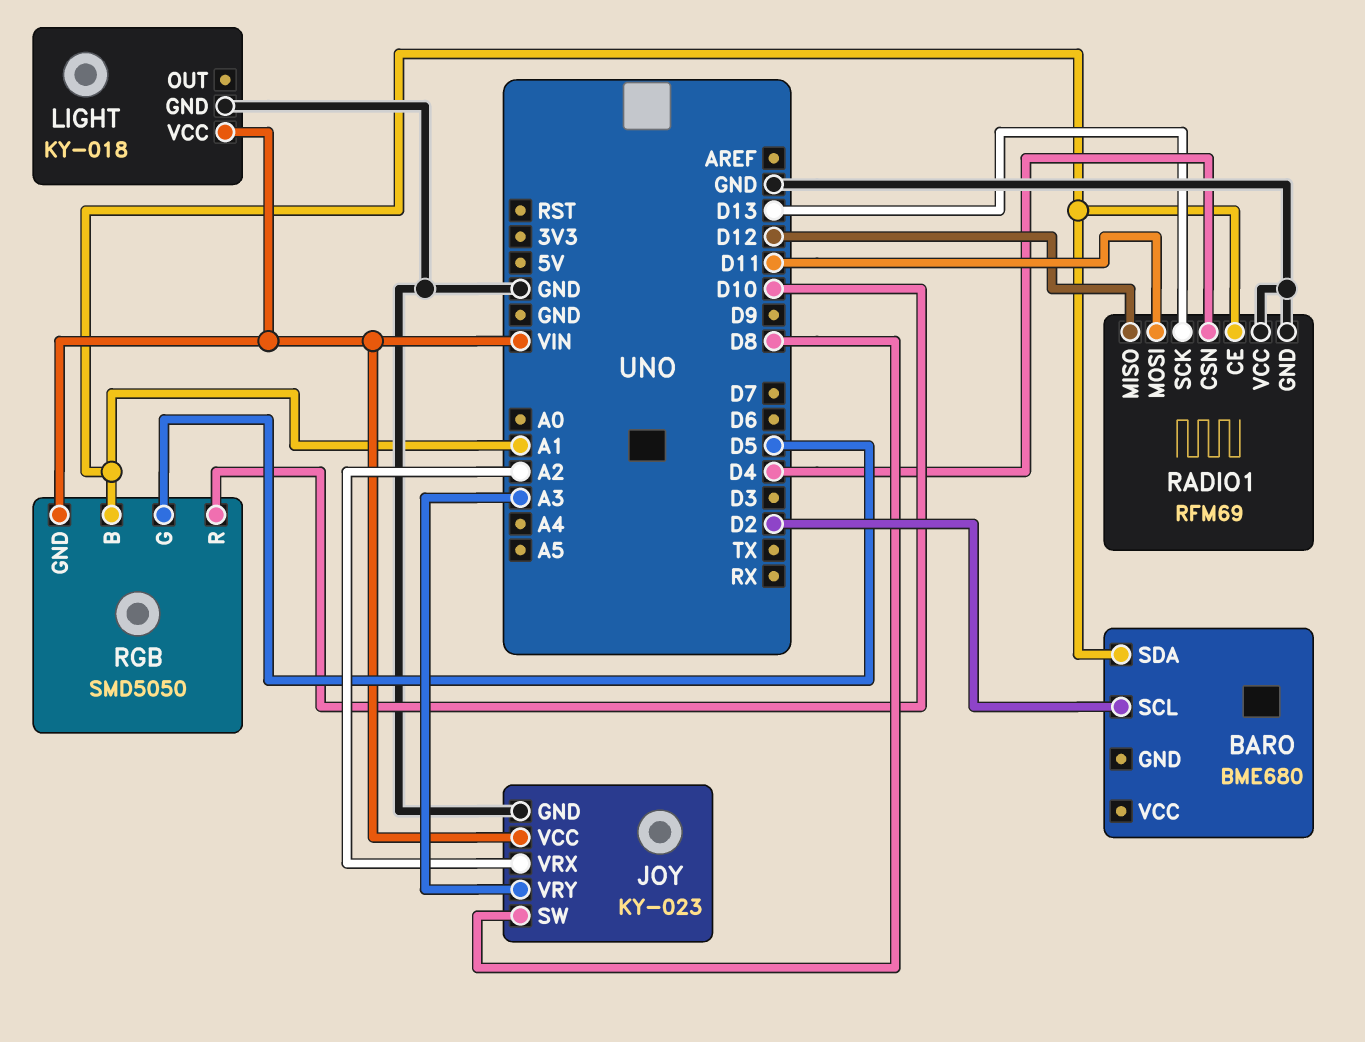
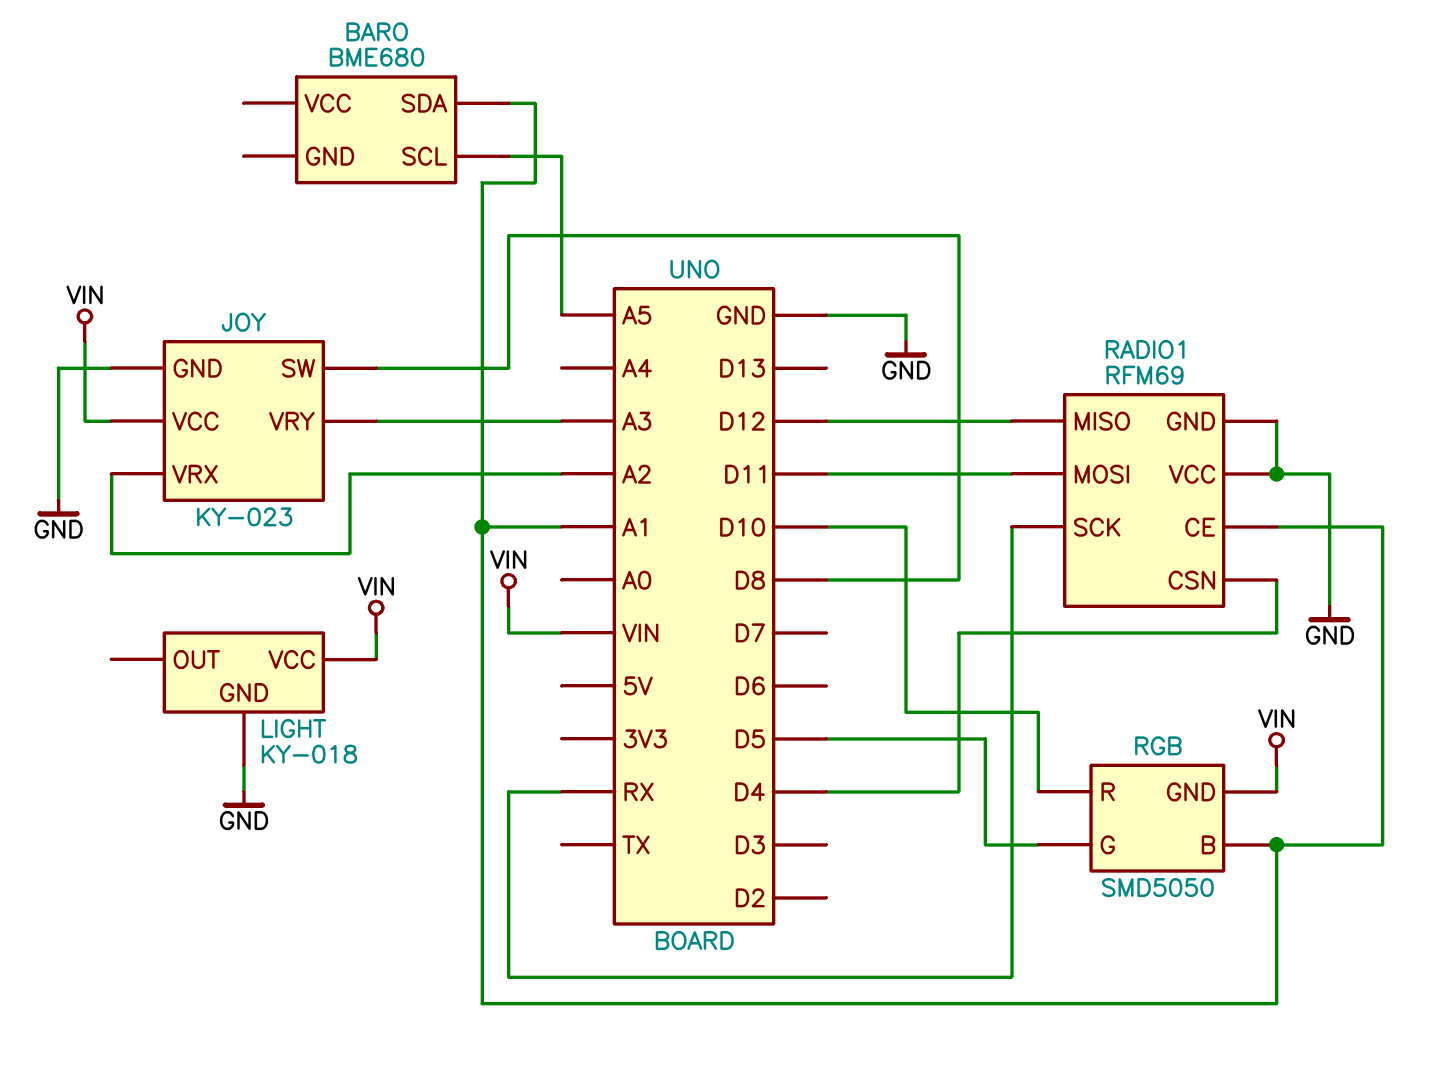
BARO pin SCL: D2 -> A5
RADIO1 pin SCK: D13 -> RX

